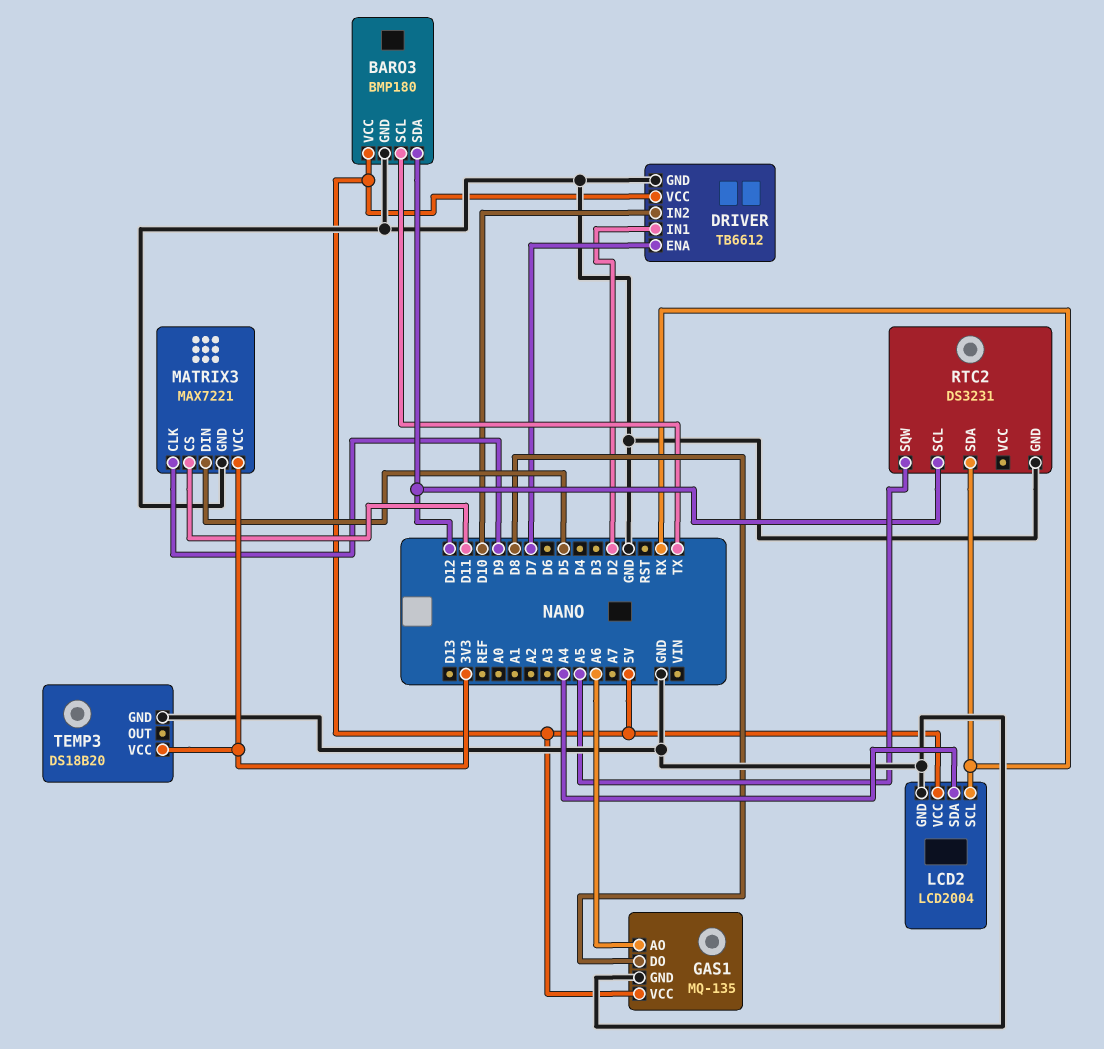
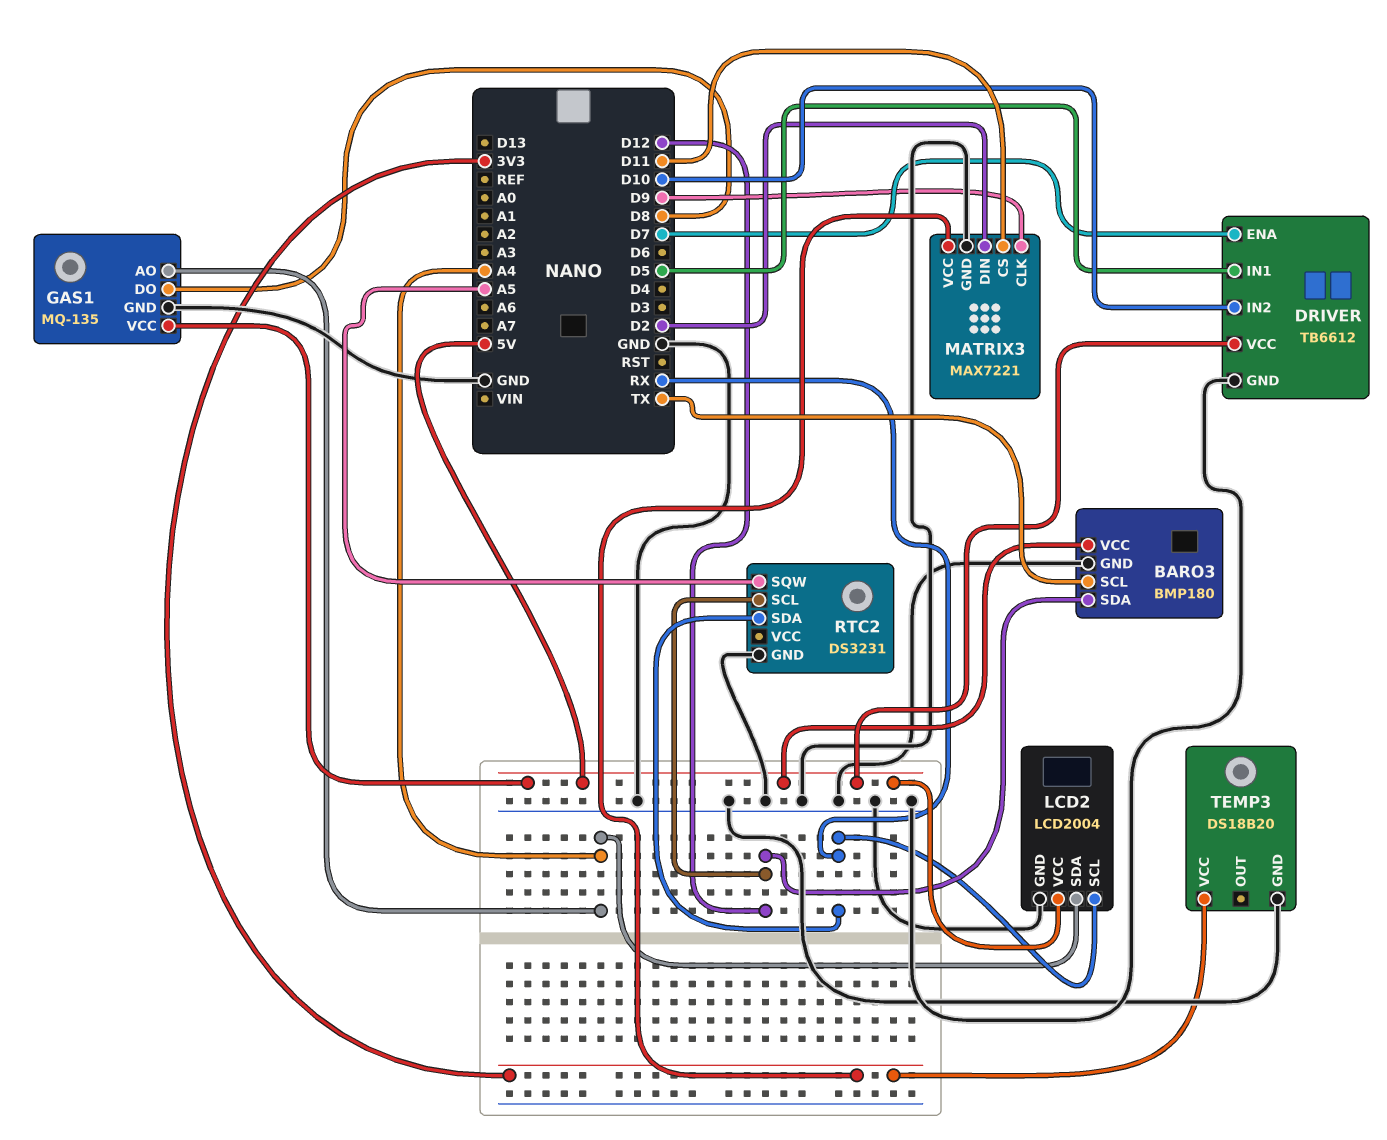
DRIVER pin IN1: D2 -> D5
GAS1 pin AO: A6 -> A4
MATRIX3 pin DIN: D5 -> D2

